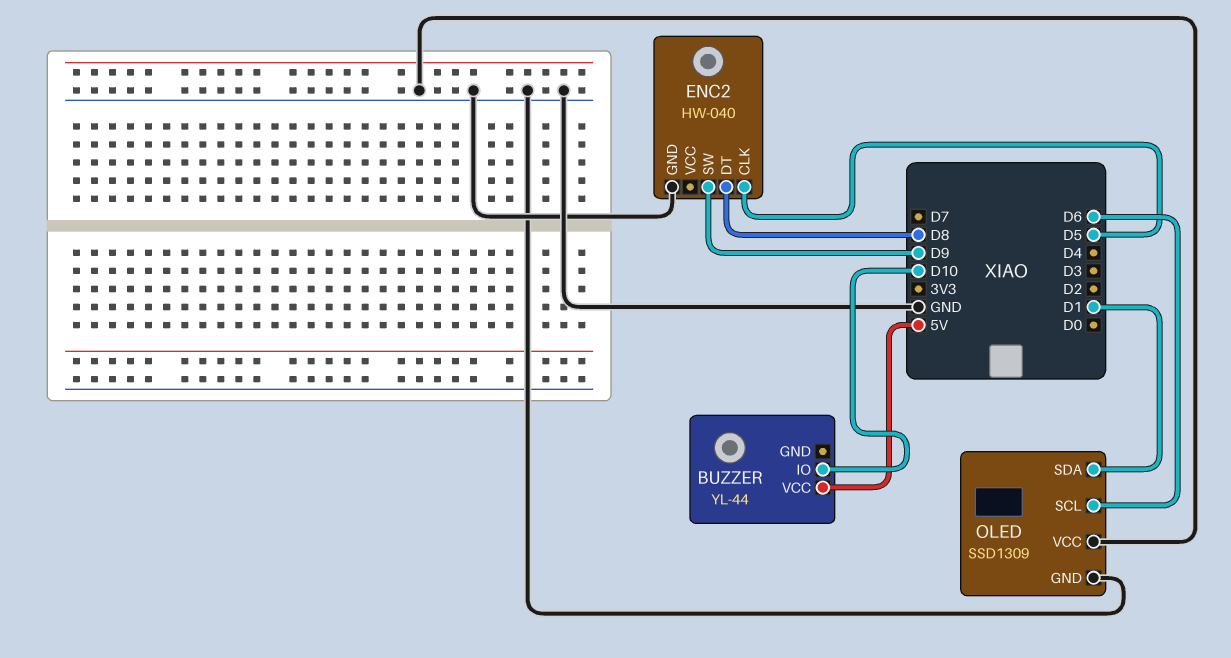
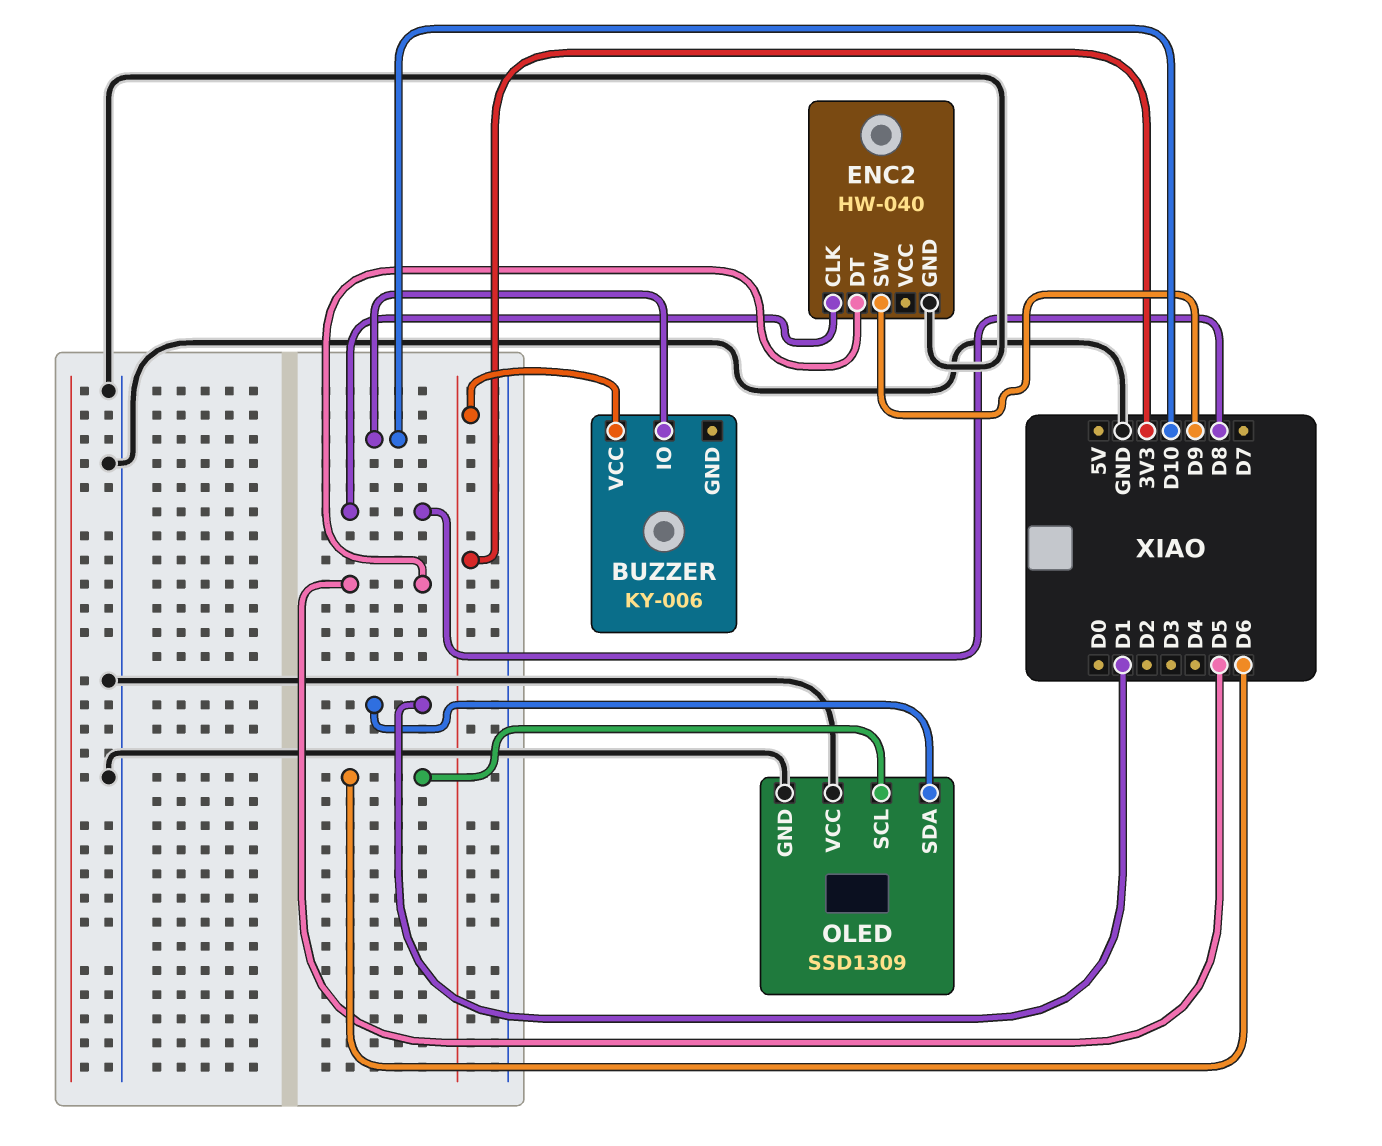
BUZZER: YL-44 -> KY-006
BUZZER pin VCC: 5V -> 3V3
ENC2 pin CLK: D5 -> D8
ENC2 pin DT: D8 -> D5

